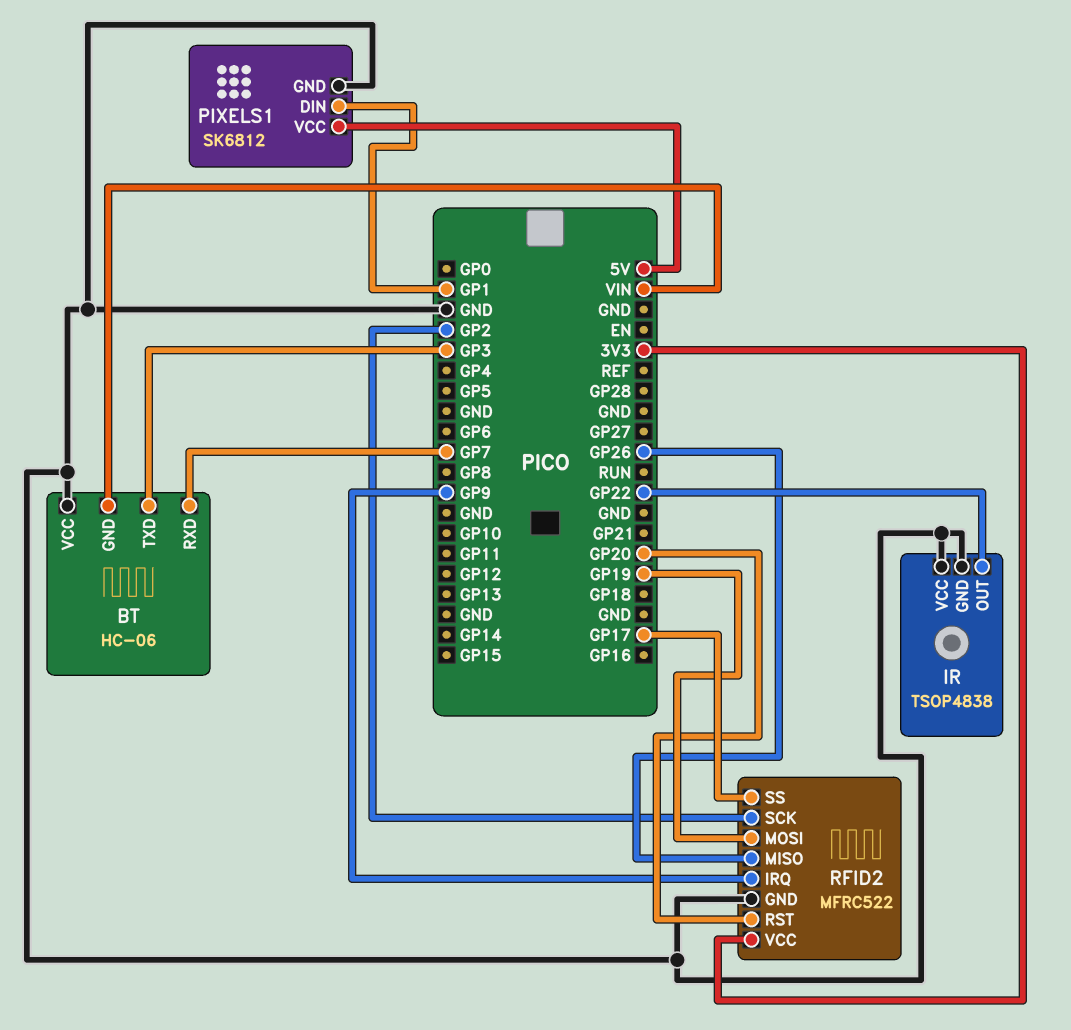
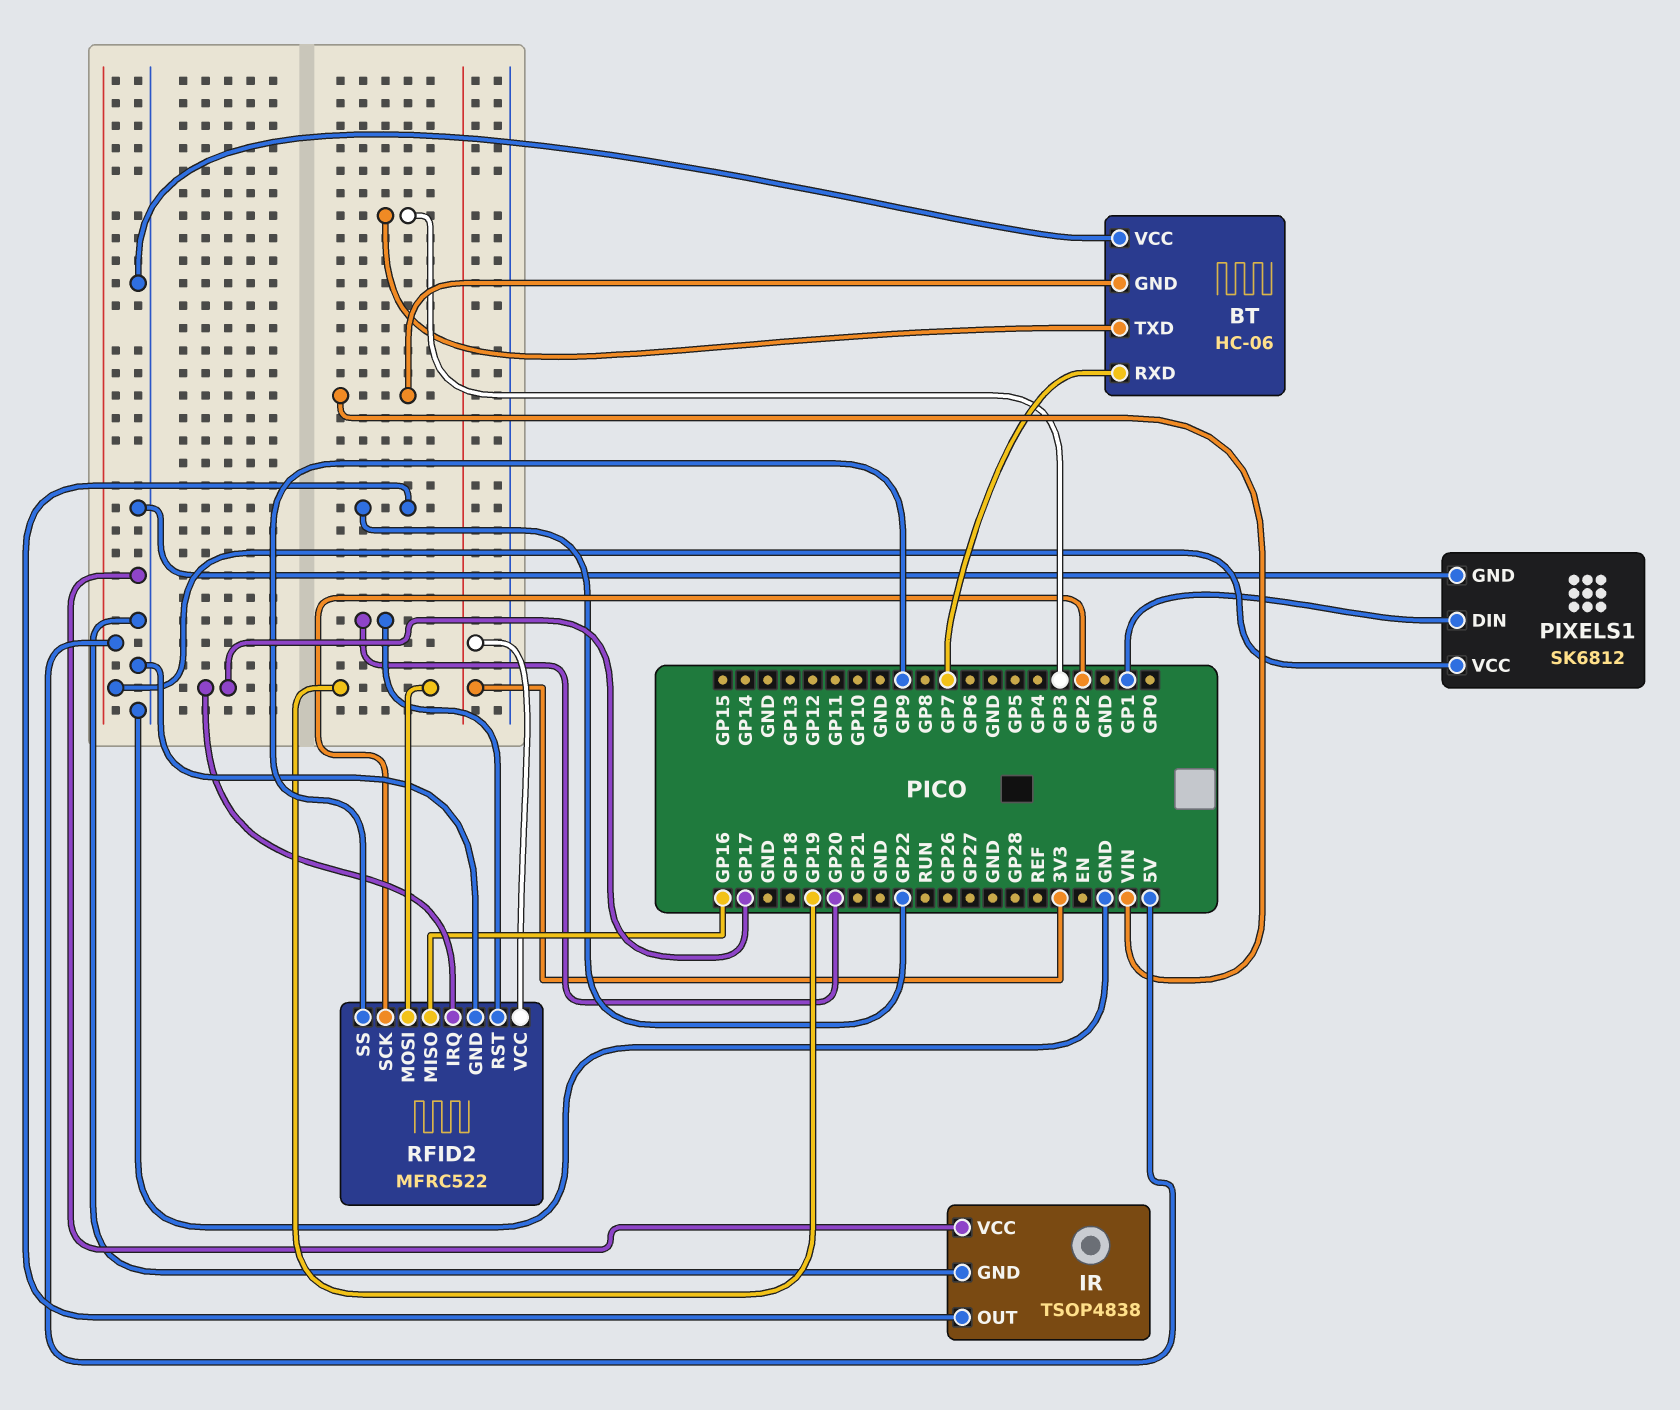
RFID2 pin IRQ: GP9 -> GP17
RFID2 pin MISO: GP26 -> GP16
RFID2 pin SS: GP17 -> GP9

